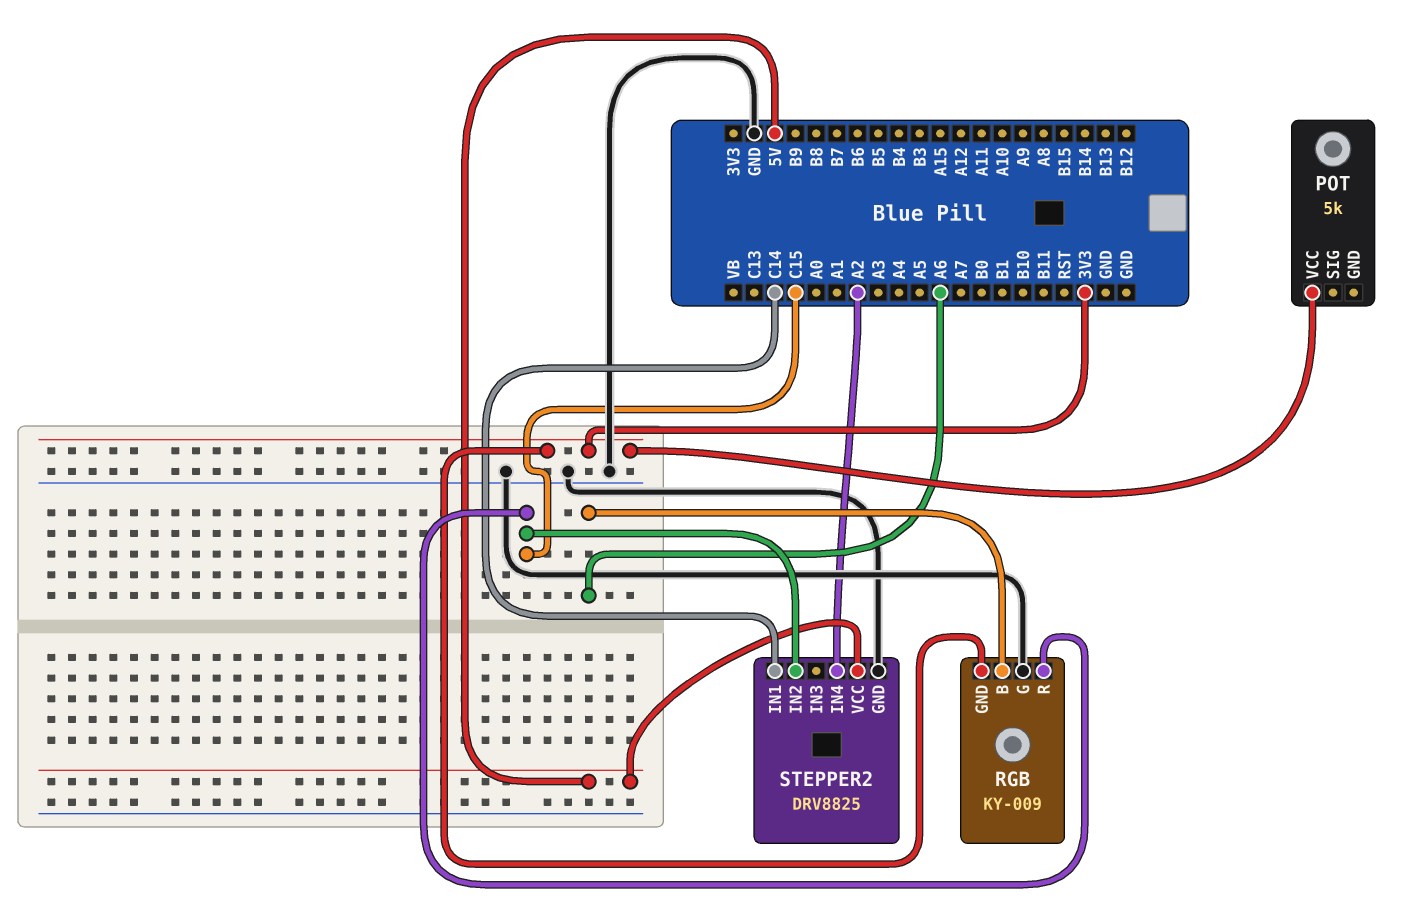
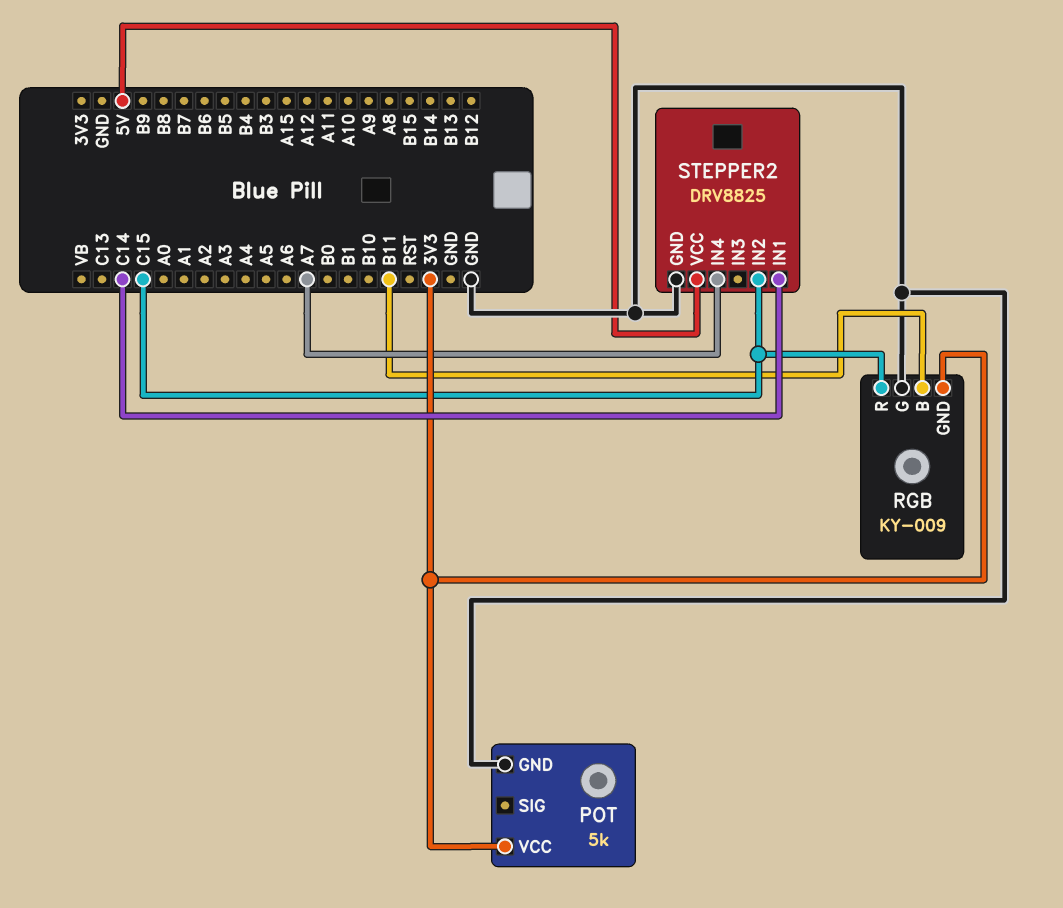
POT pin GND: none -> GND
RGB pin B: A6 -> B11
STEPPER2 pin IN4: A2 -> A7

